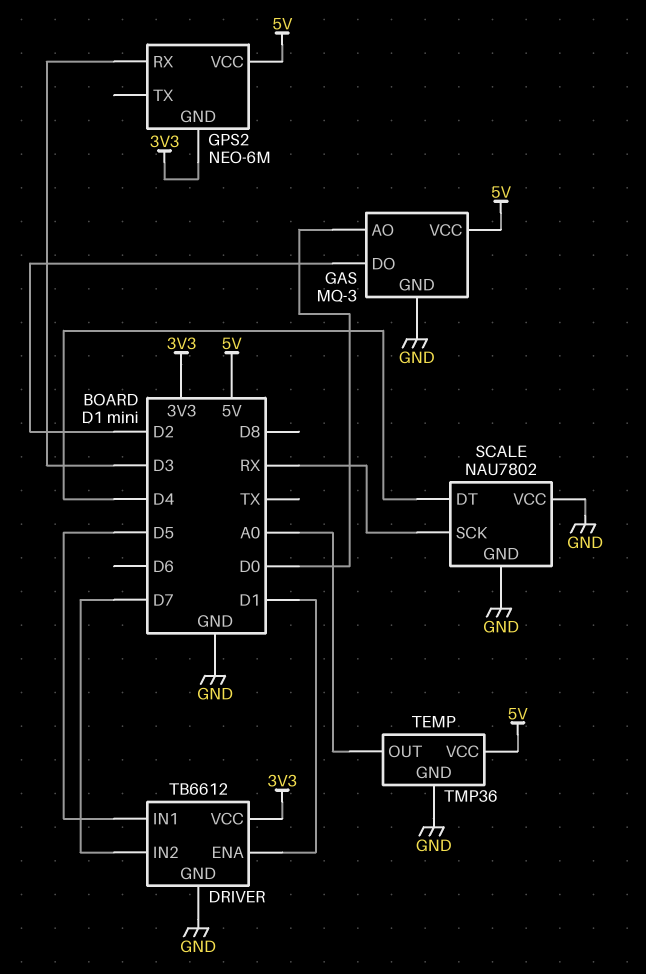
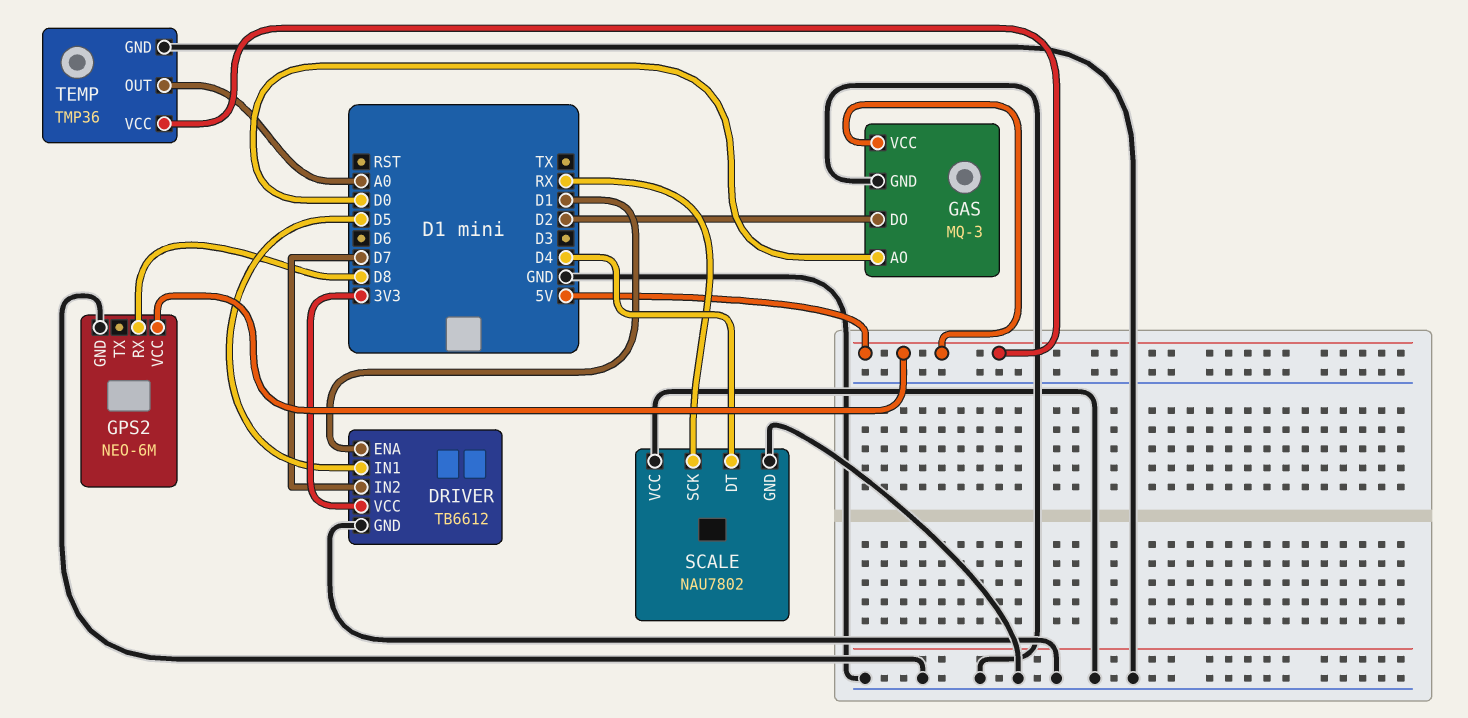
GPS2 pin GND: 3V3 -> GND
GPS2 pin RX: D3 -> D8

